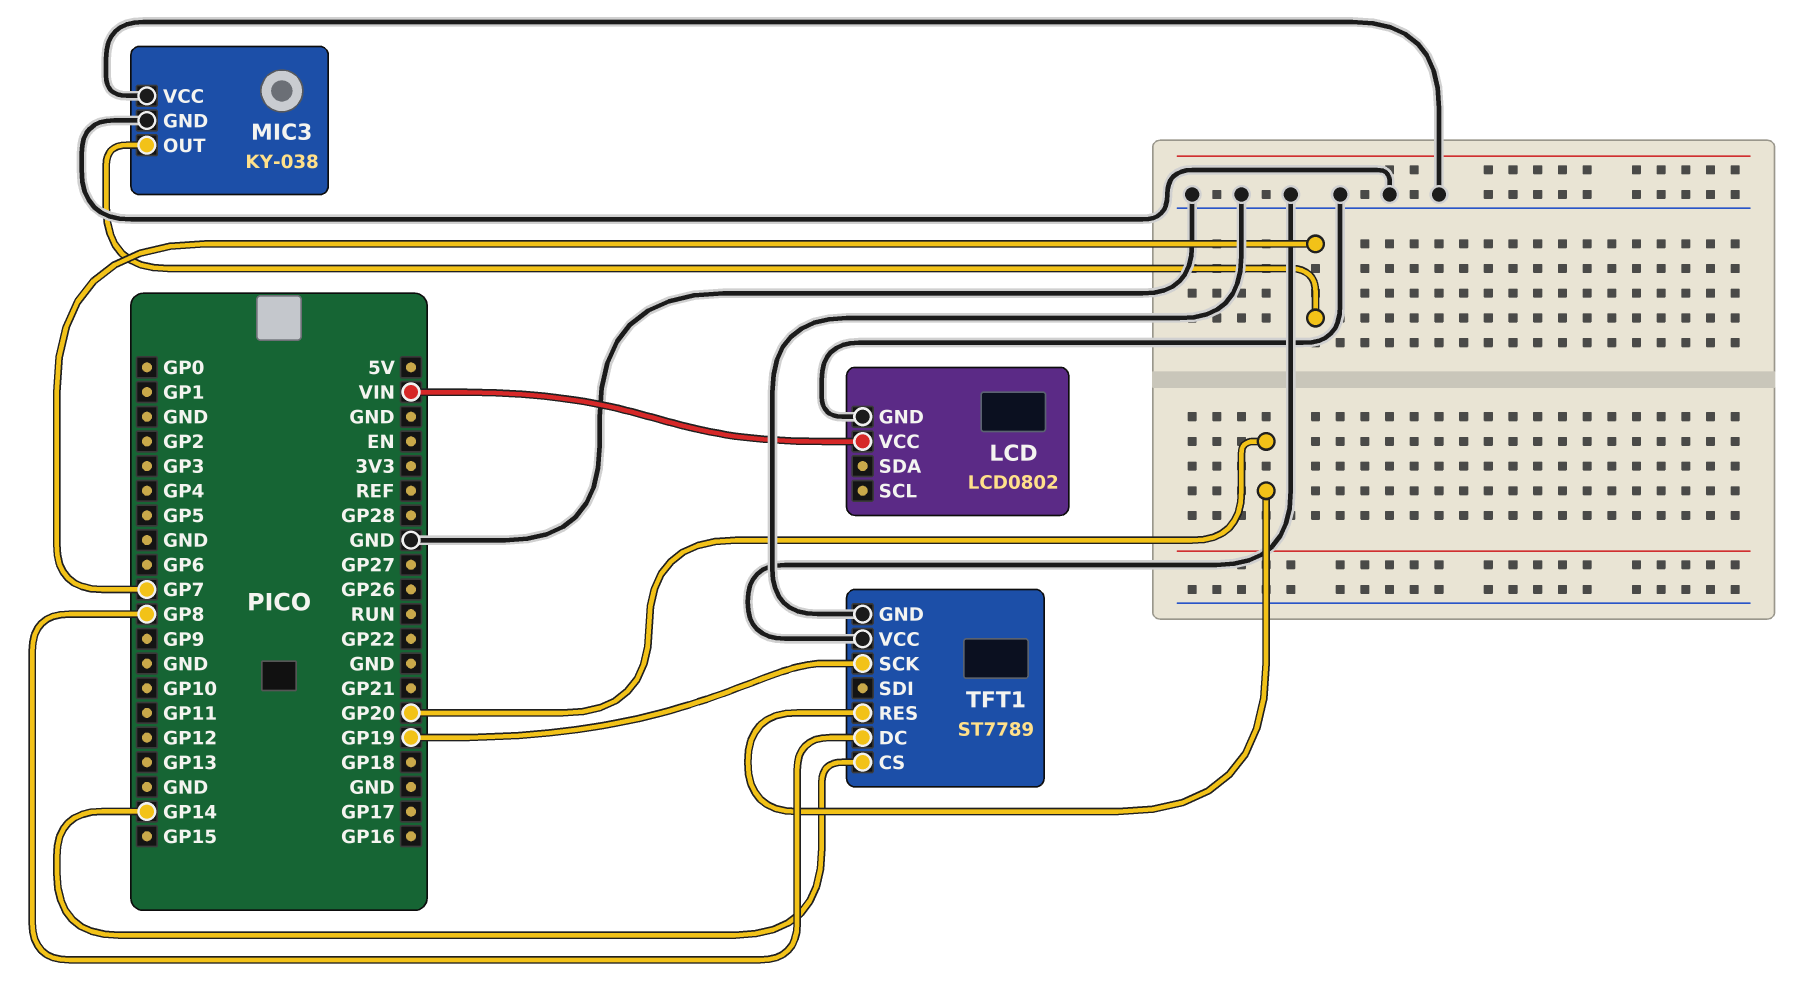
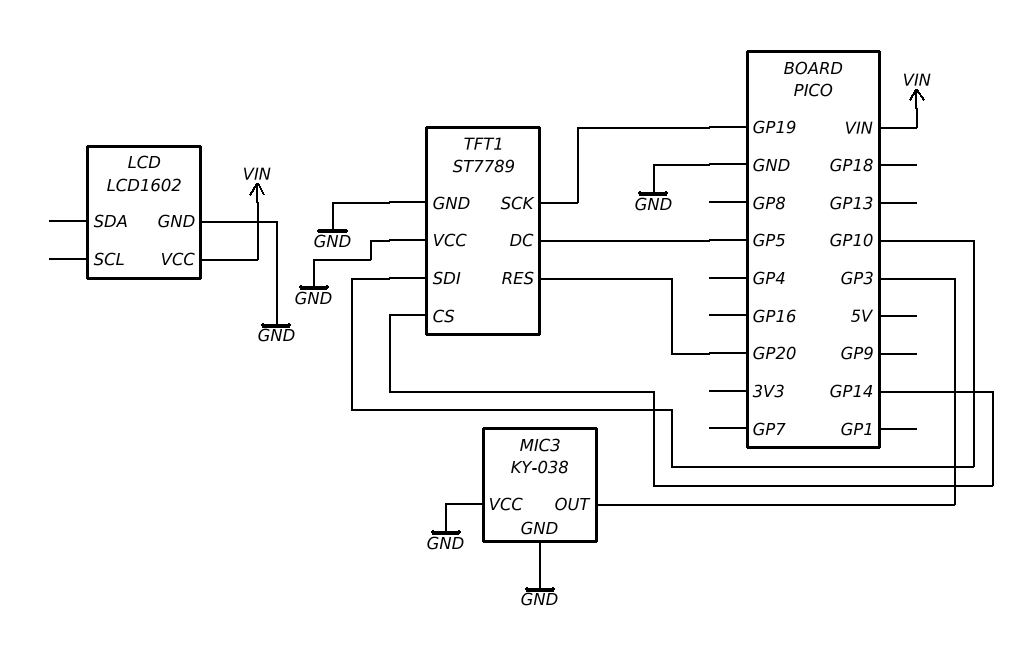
LCD: LCD0802 -> LCD1602
MIC3 pin OUT: GP7 -> GP3
TFT1 pin DC: GP8 -> GP5
TFT1 pin SDI: none -> GP10

